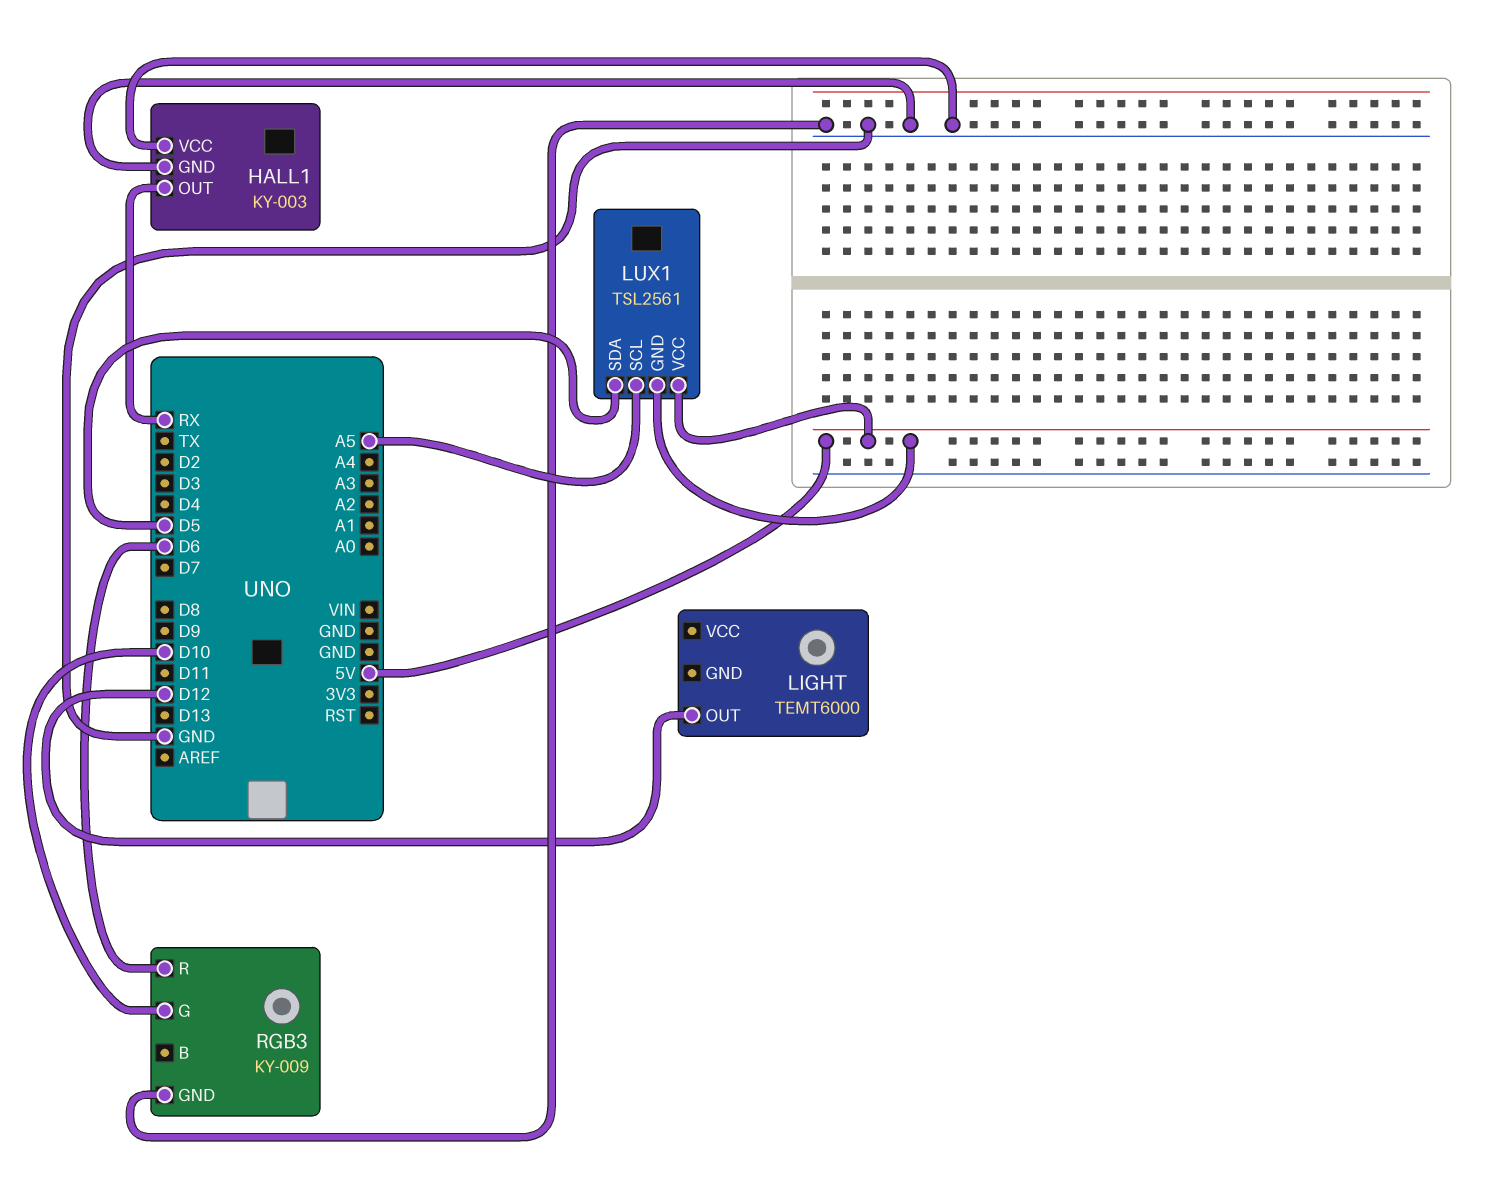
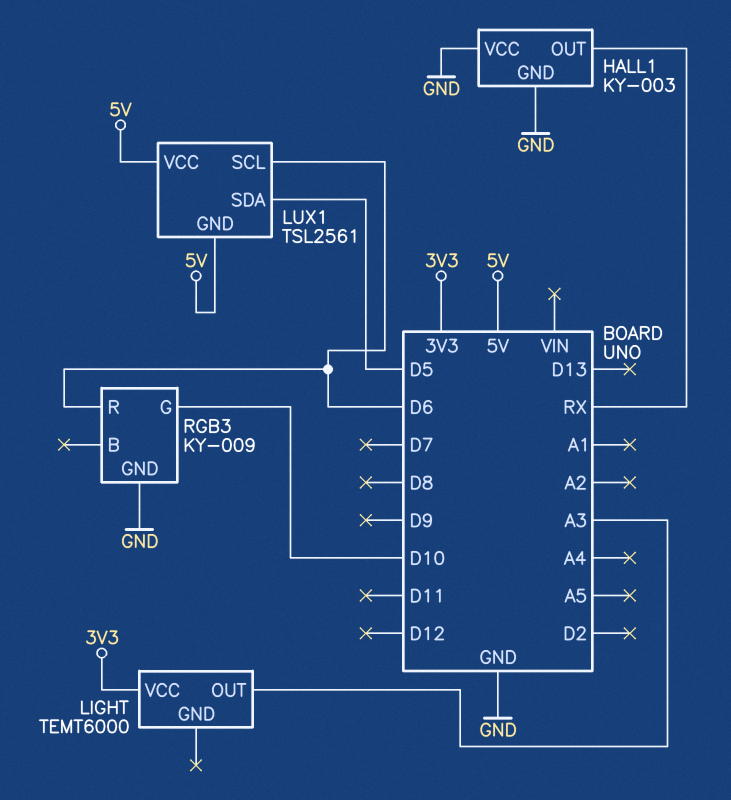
LIGHT pin OUT: D12 -> A3
LIGHT pin VCC: none -> 3V3
LUX1 pin SCL: A5 -> D6

